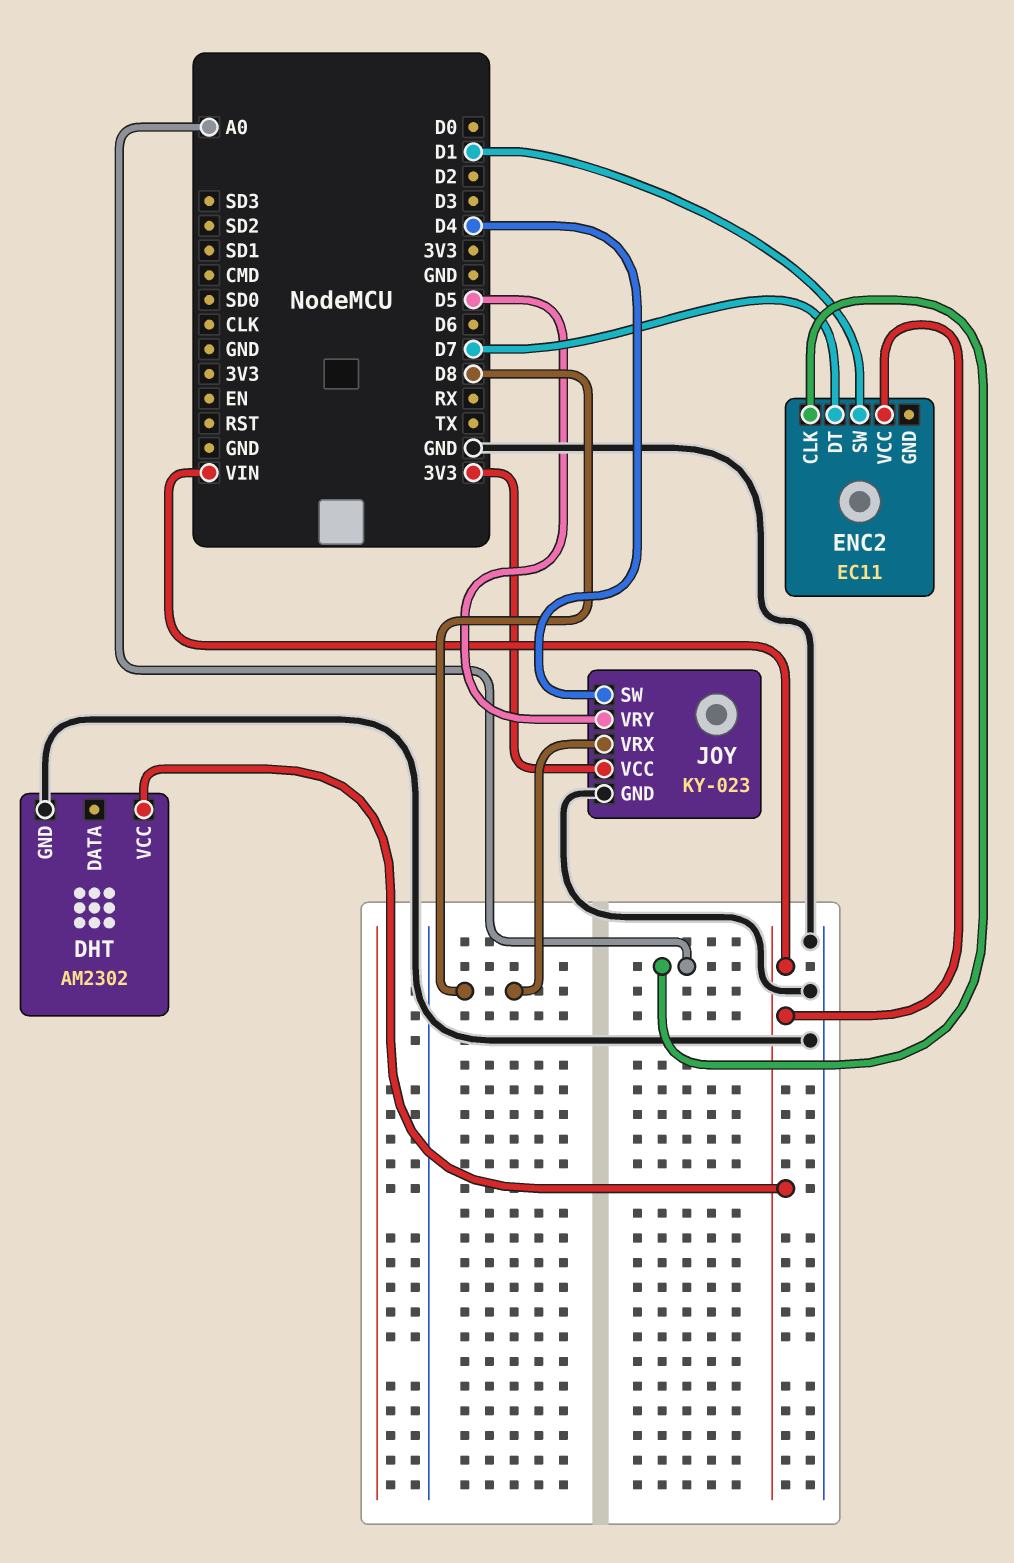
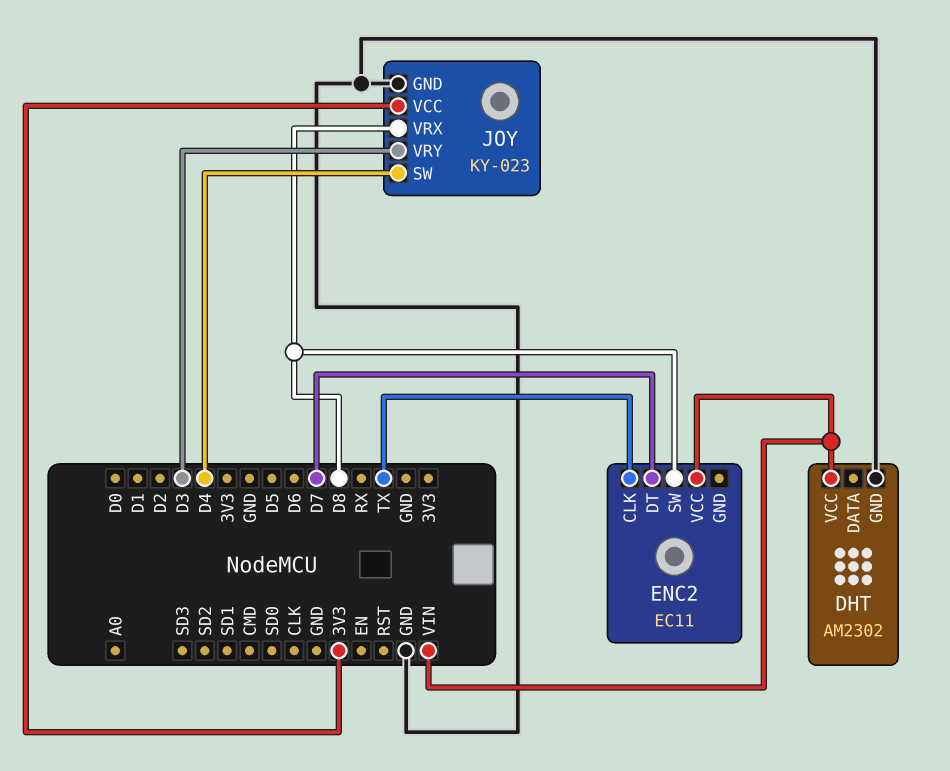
ENC2 pin CLK: A0 -> TX
ENC2 pin SW: D1 -> D8
JOY pin VRY: D5 -> D3

